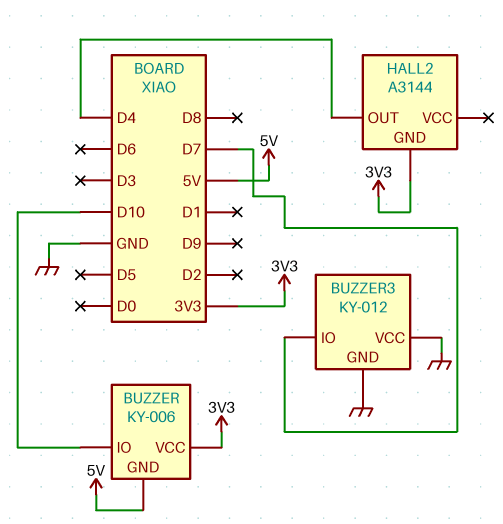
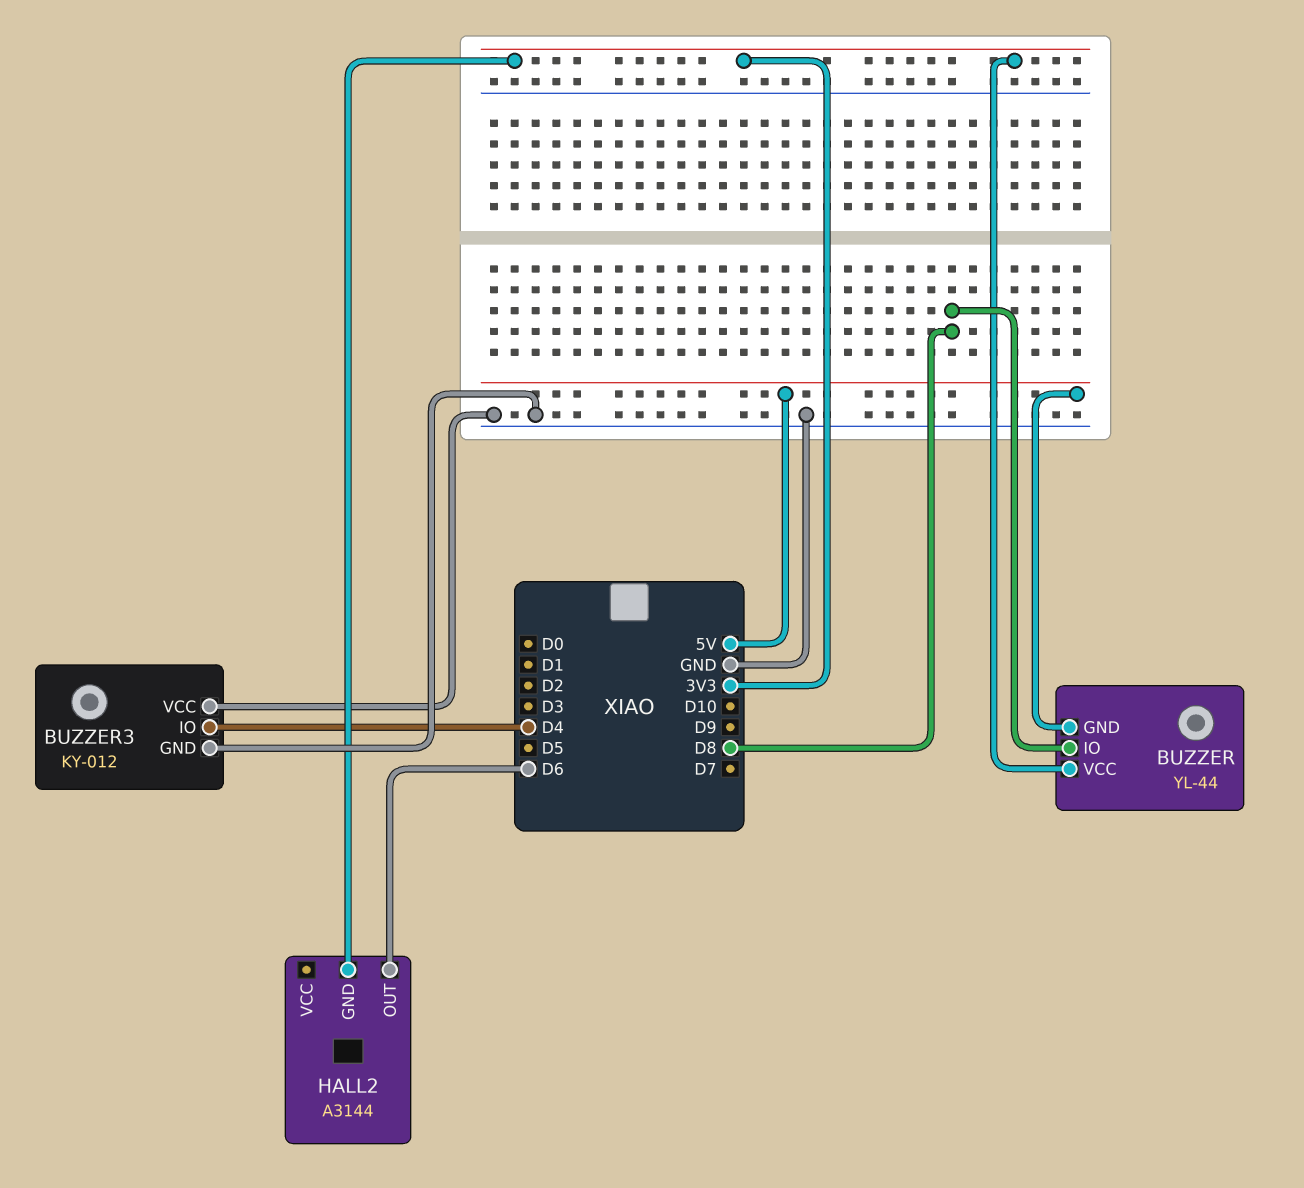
BUZZER: KY-006 -> YL-44
BUZZER pin IO: D10 -> D8
BUZZER3 pin IO: D7 -> D4
HALL2 pin OUT: D4 -> D6

